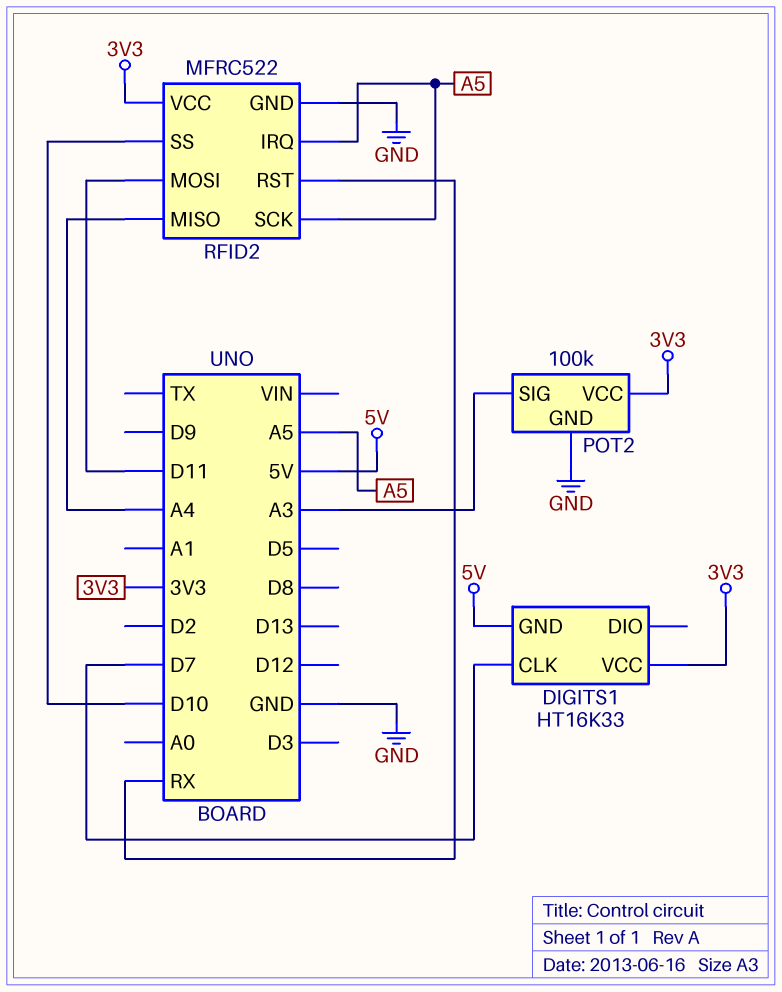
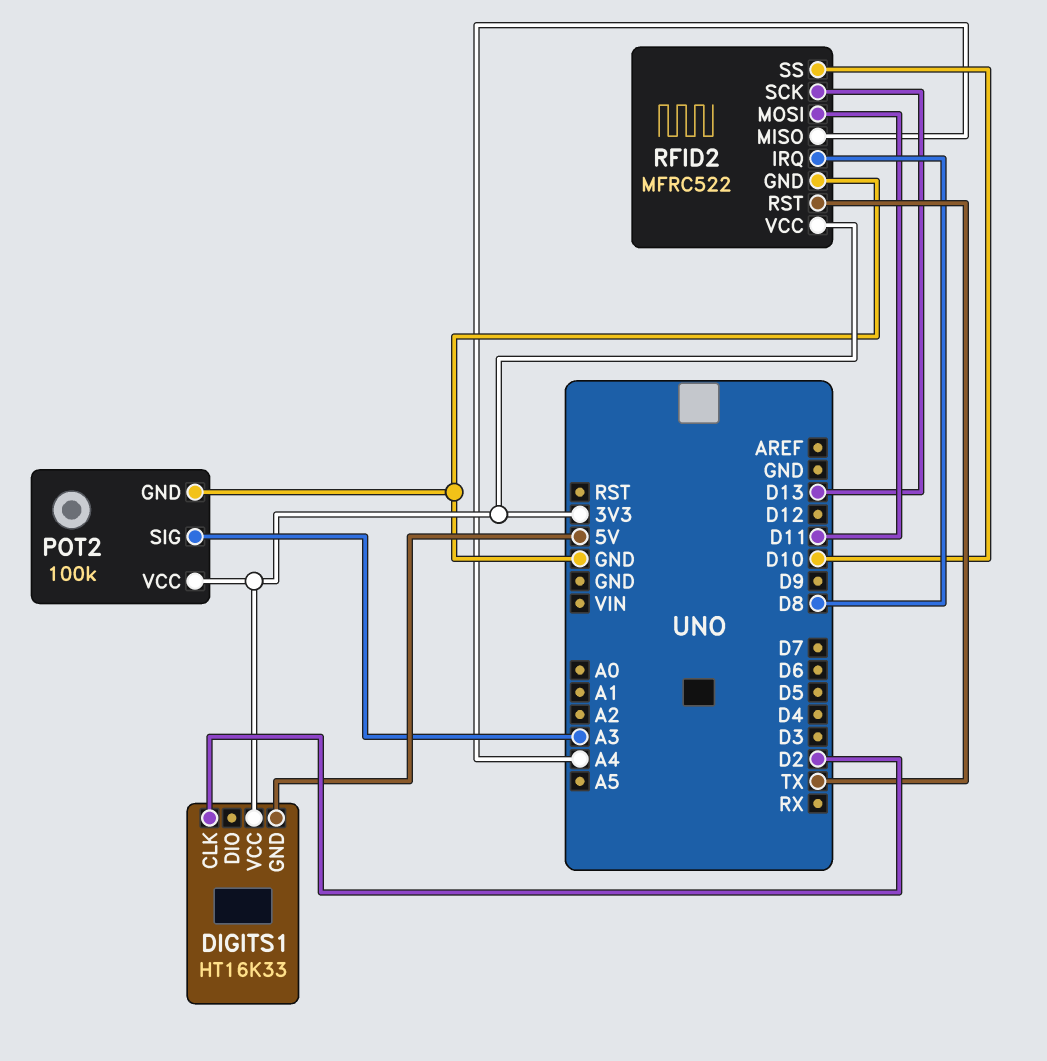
DIGITS1 pin CLK: D7 -> D2
RFID2 pin IRQ: A5 -> D8
RFID2 pin RST: RX -> TX
RFID2 pin SCK: A5 -> D13

